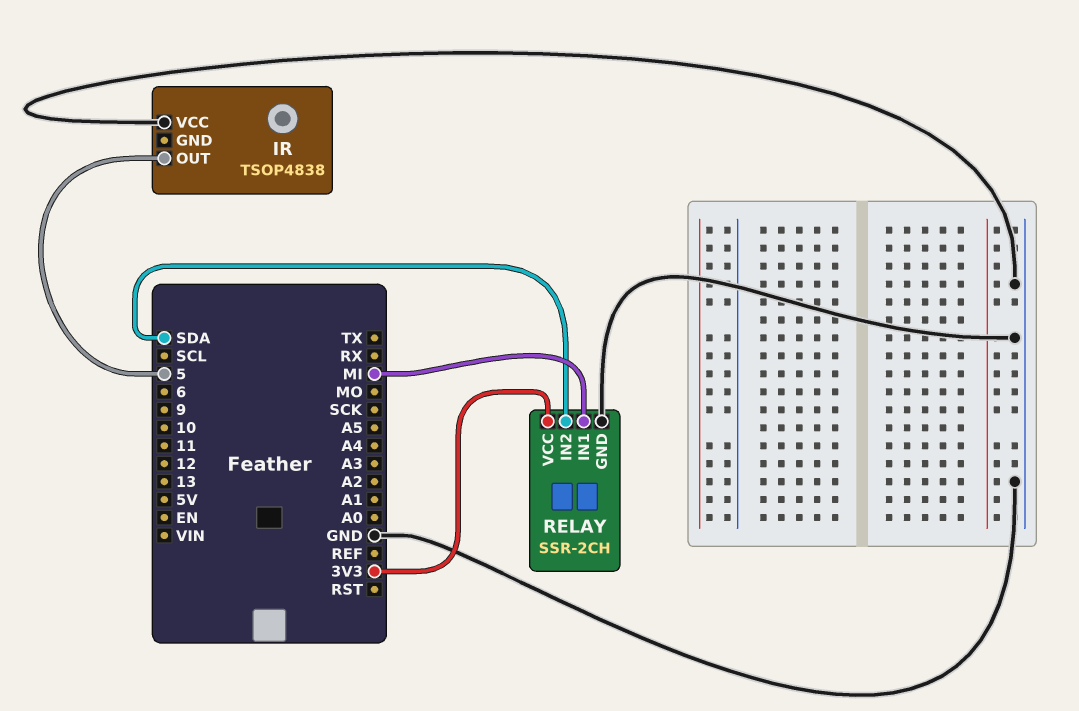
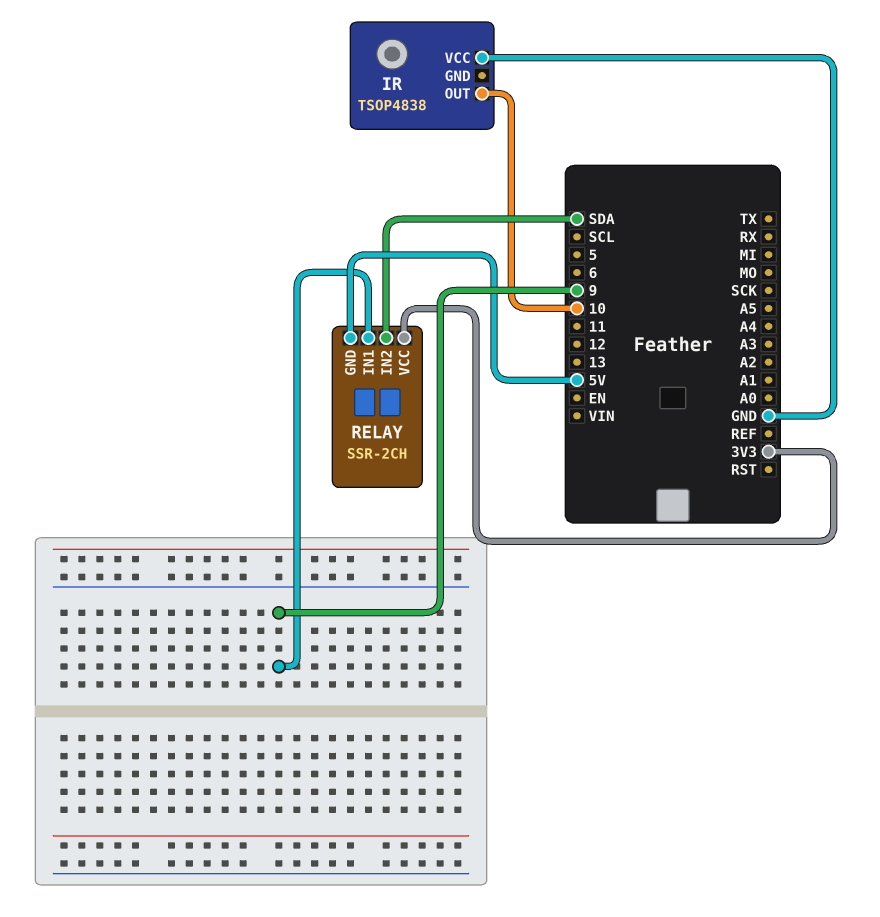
IR pin OUT: 5 -> 10
RELAY pin GND: GND -> 5V
RELAY pin IN1: MI -> 9

